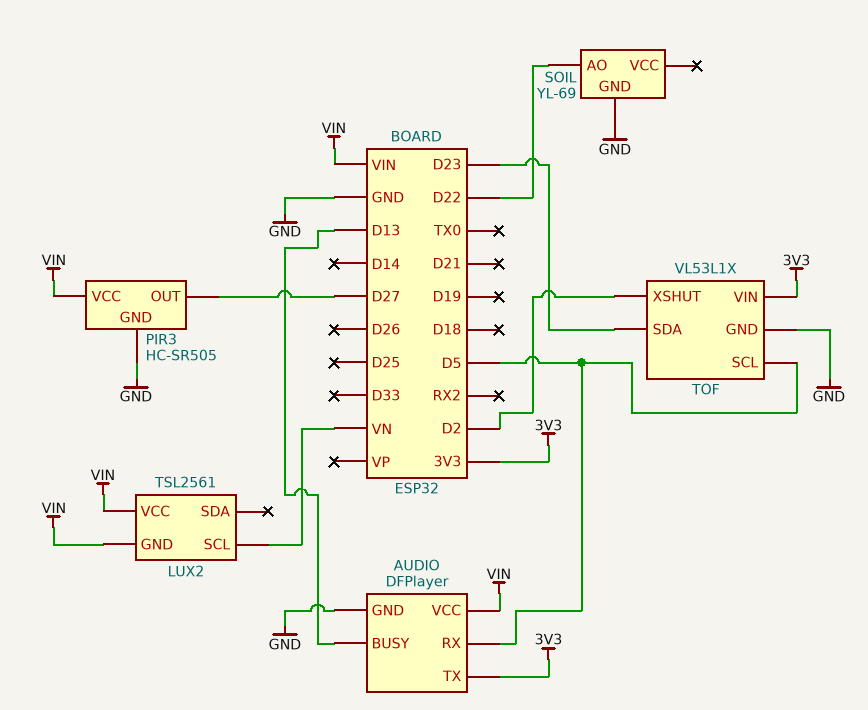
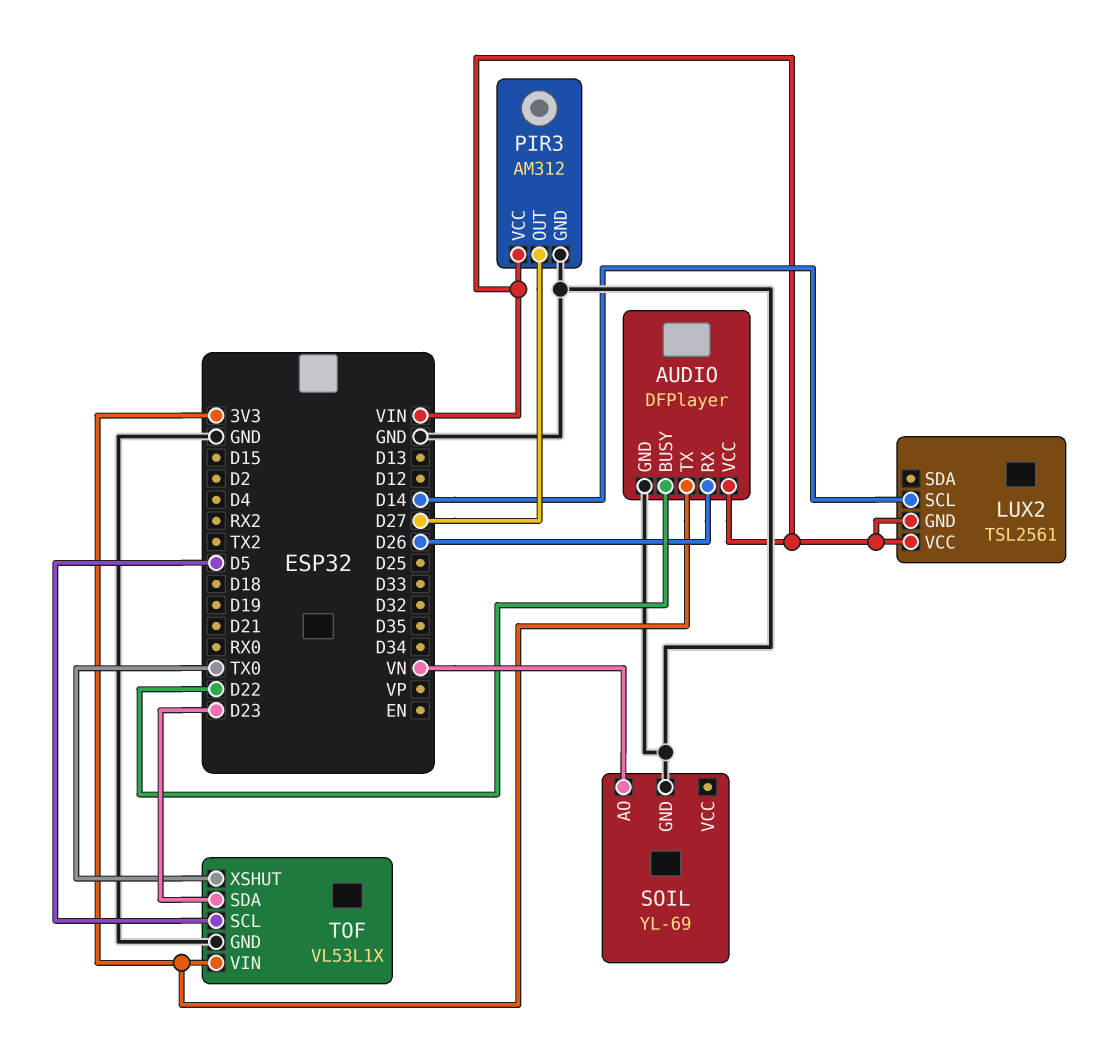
AUDIO pin BUSY: D13 -> D22
AUDIO pin RX: D5 -> D26
LUX2 pin SCL: VN -> D14
PIR3: HC-SR505 -> AM312
SOIL pin AO: D22 -> VN
TOF pin XSHUT: D2 -> TX0

